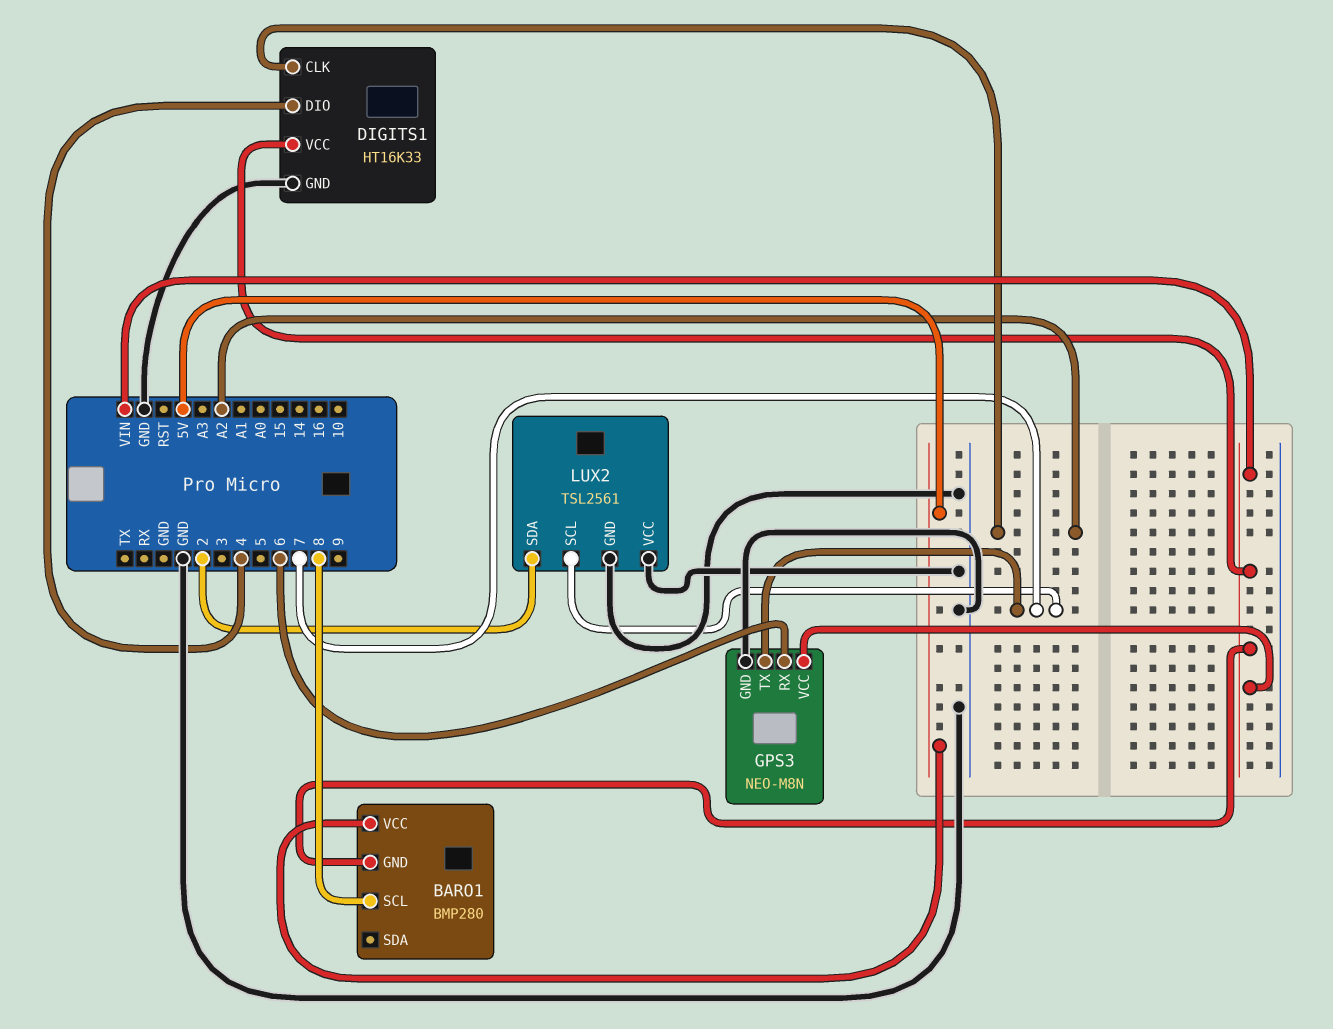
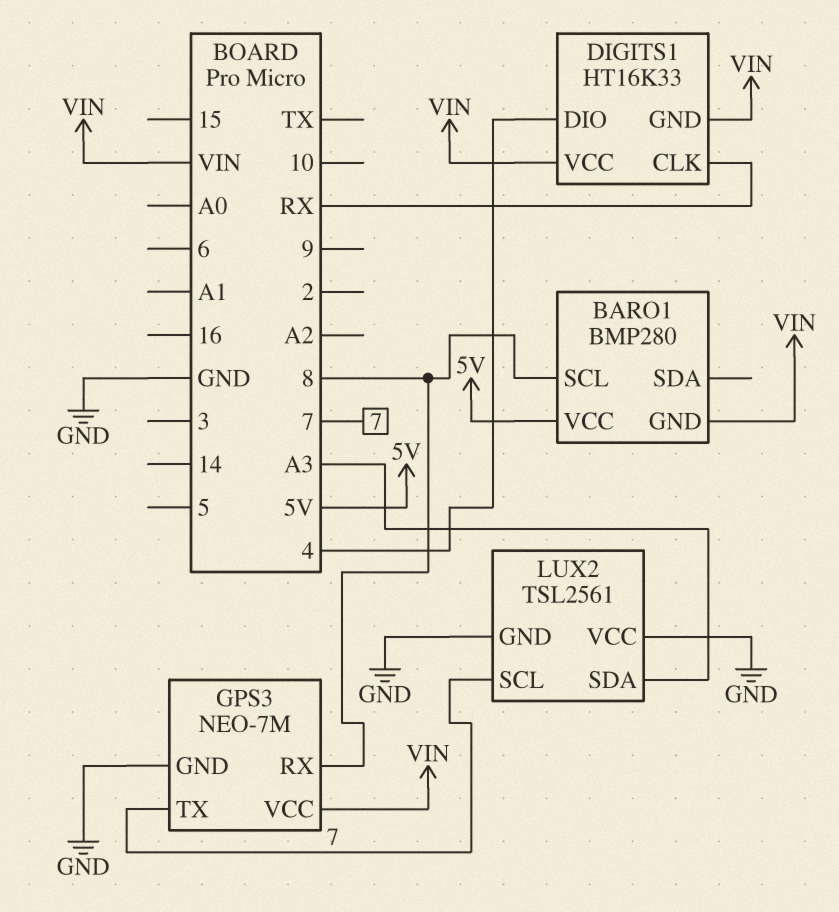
DIGITS1 pin CLK: A2 -> RX
DIGITS1 pin GND: GND -> VIN
GPS3: NEO-M8N -> NEO-7M
GPS3 pin RX: 6 -> 8
LUX2 pin SDA: 2 -> A3

